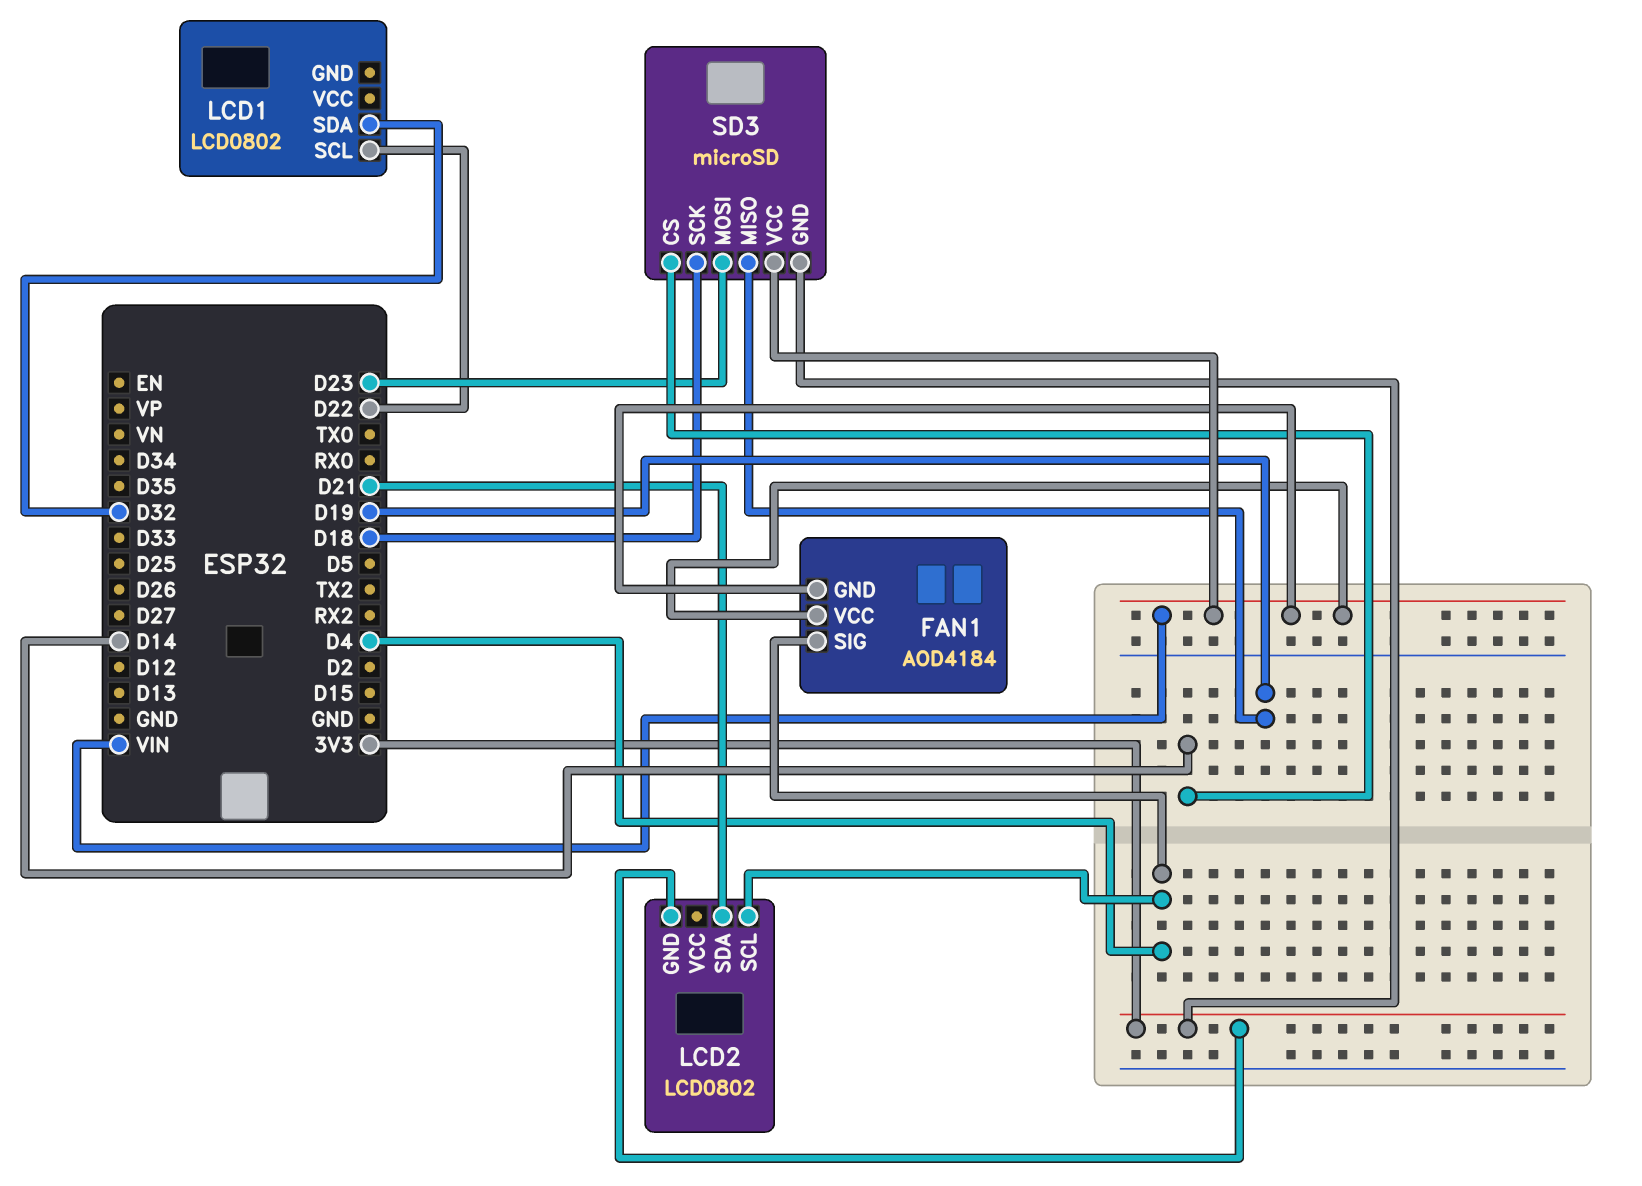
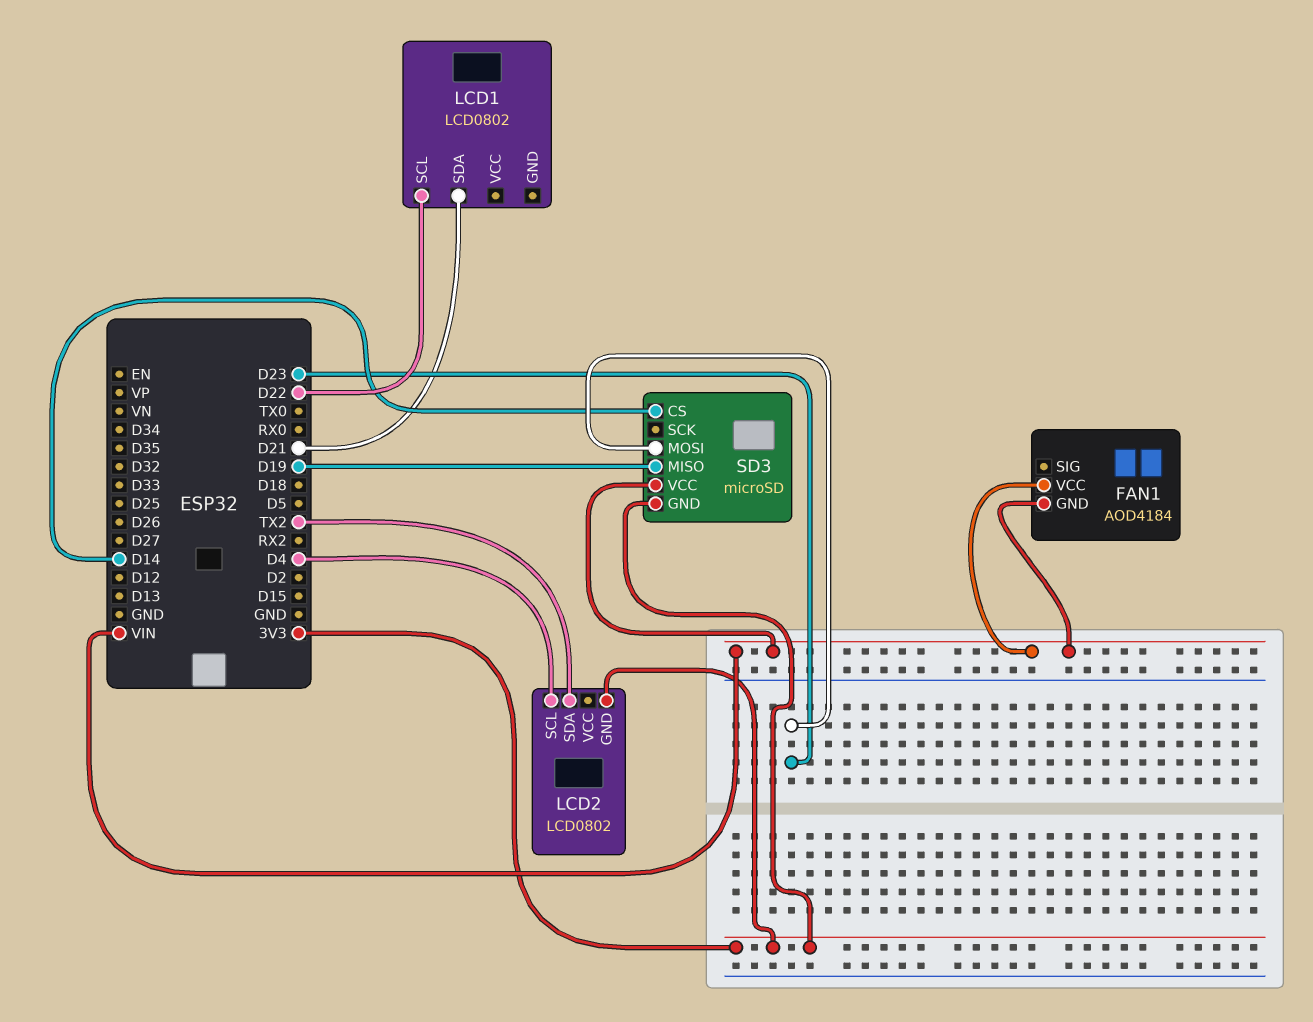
FAN1 pin SIG: D4 -> none
LCD1 pin SDA: D32 -> D21
LCD2 pin SDA: D21 -> TX2
SD3 pin SCK: D18 -> none

